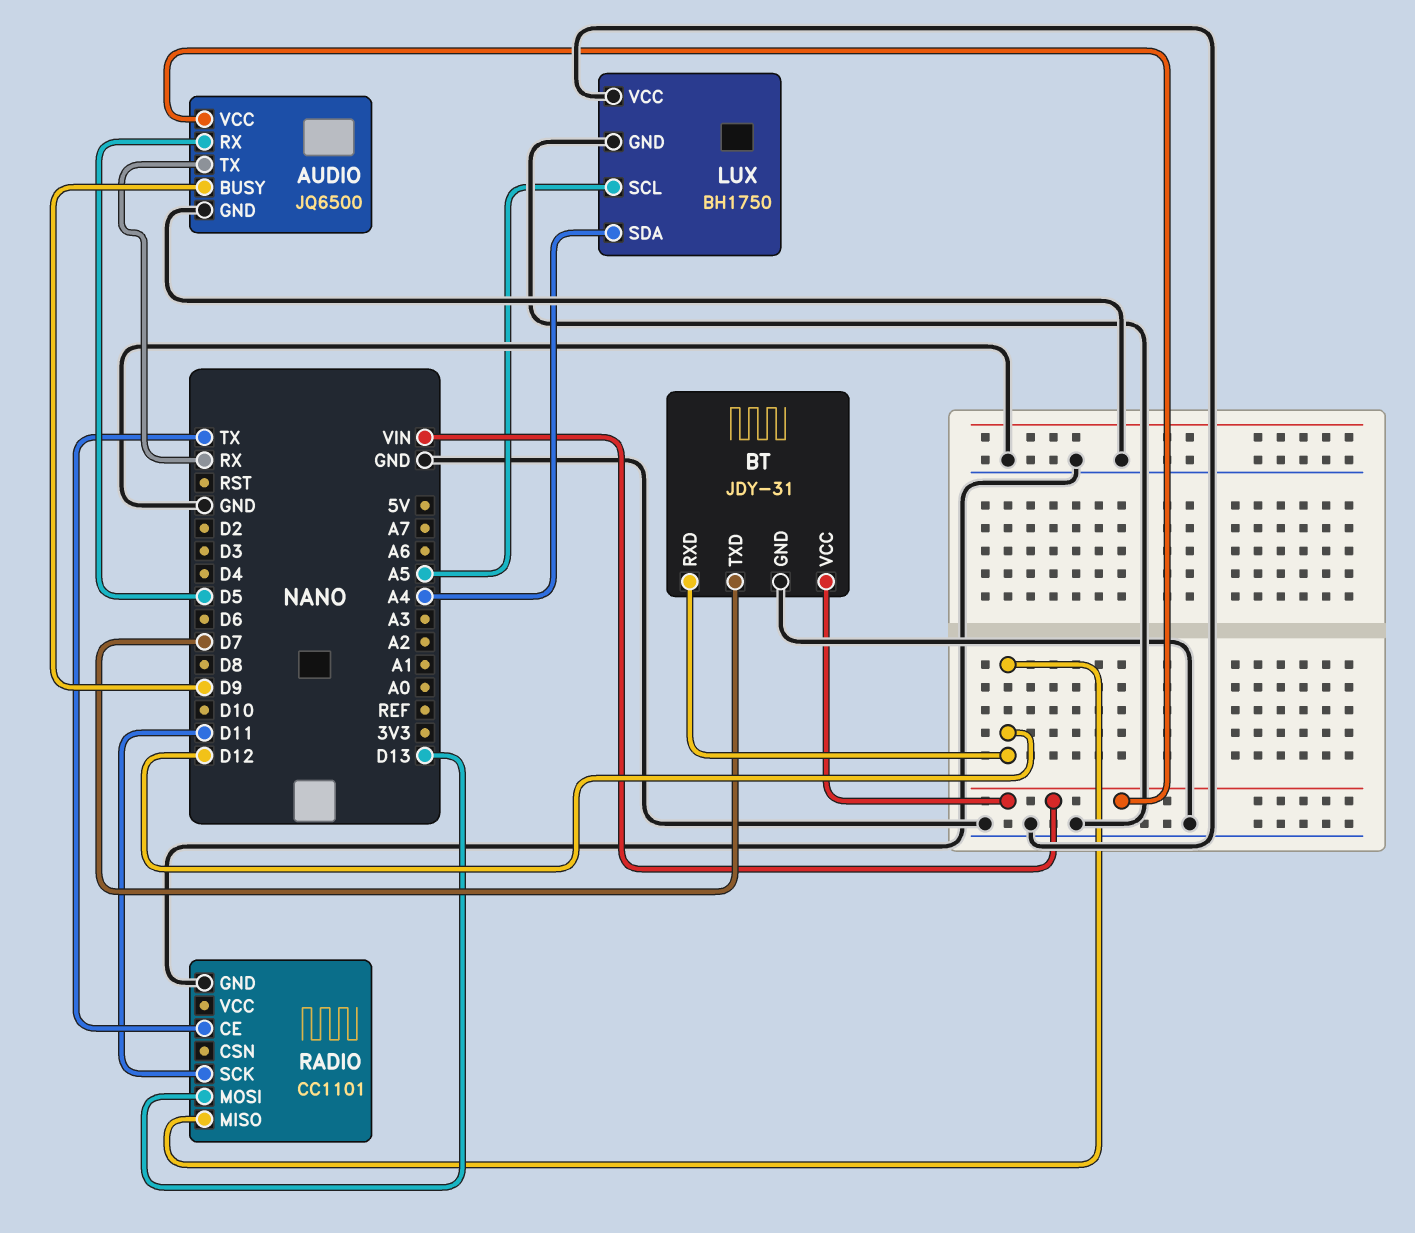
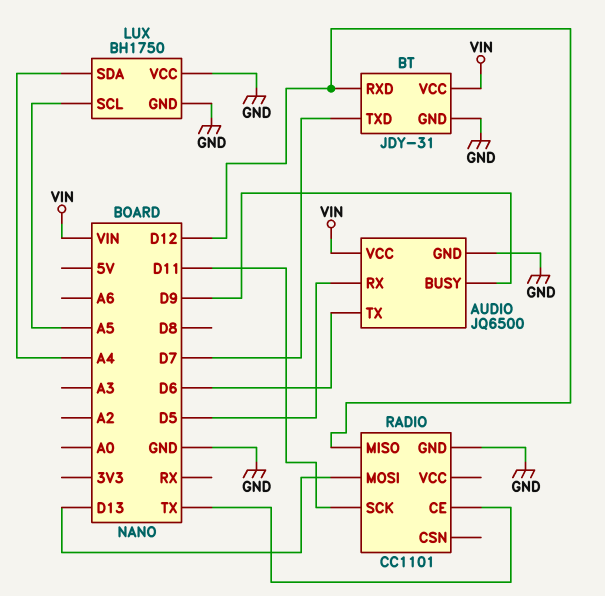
AUDIO pin TX: RX -> D6

